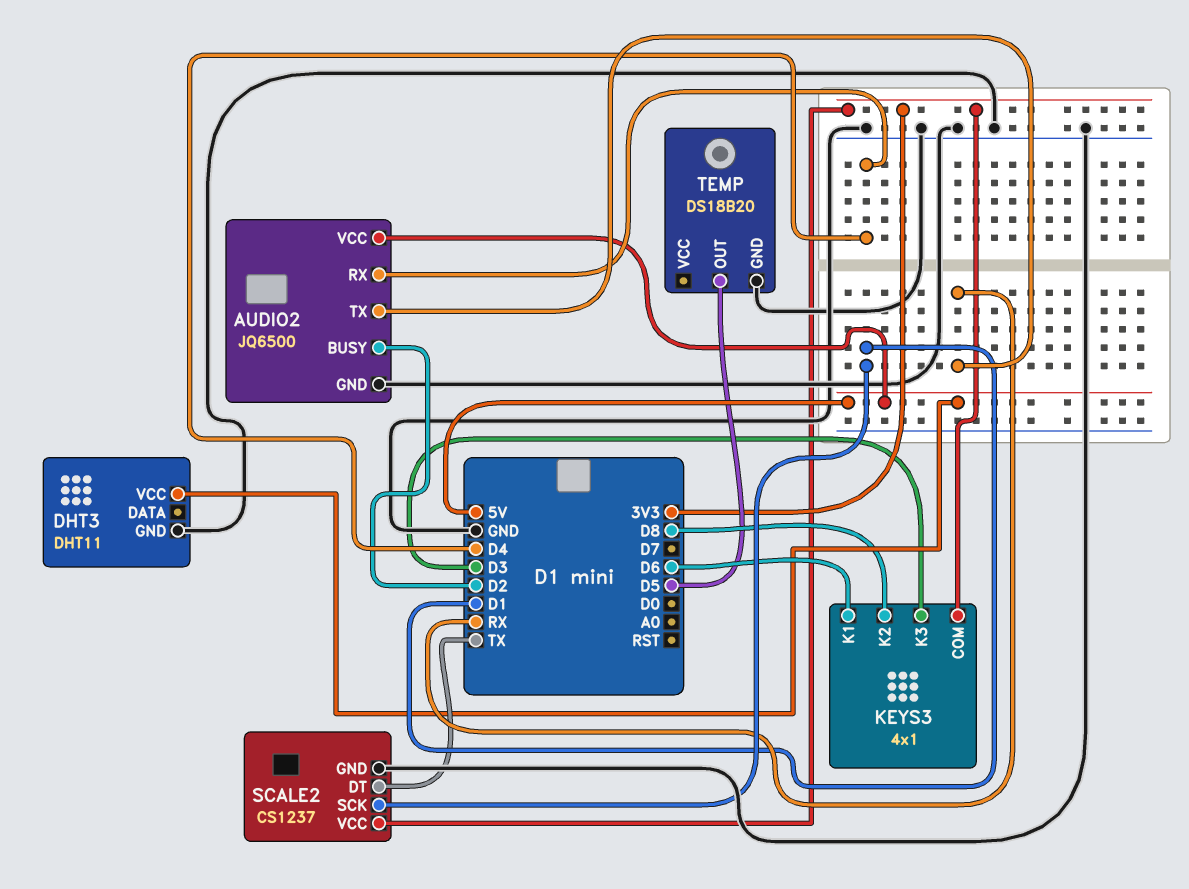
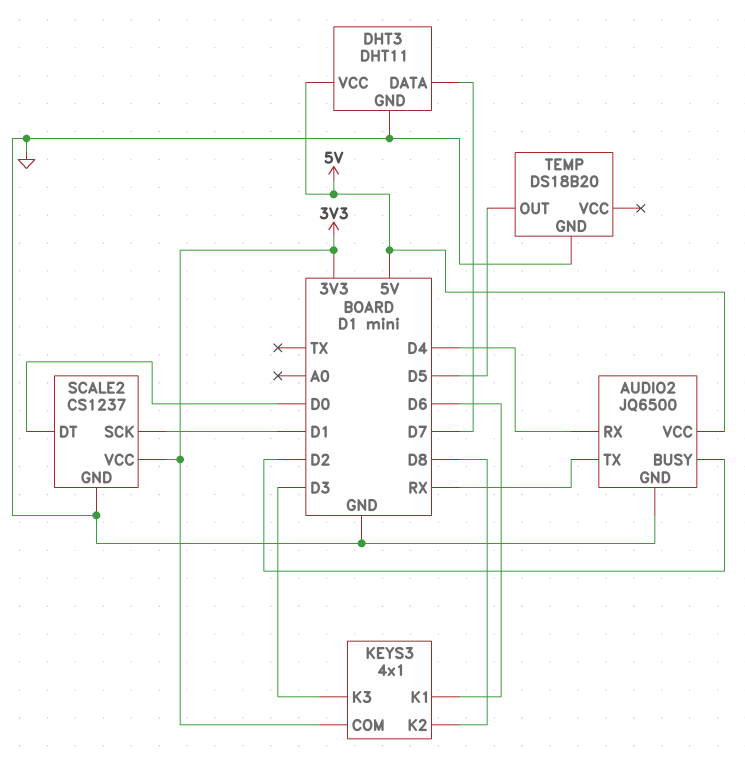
DHT3 pin DATA: none -> D7
SCALE2 pin DT: TX -> D0

